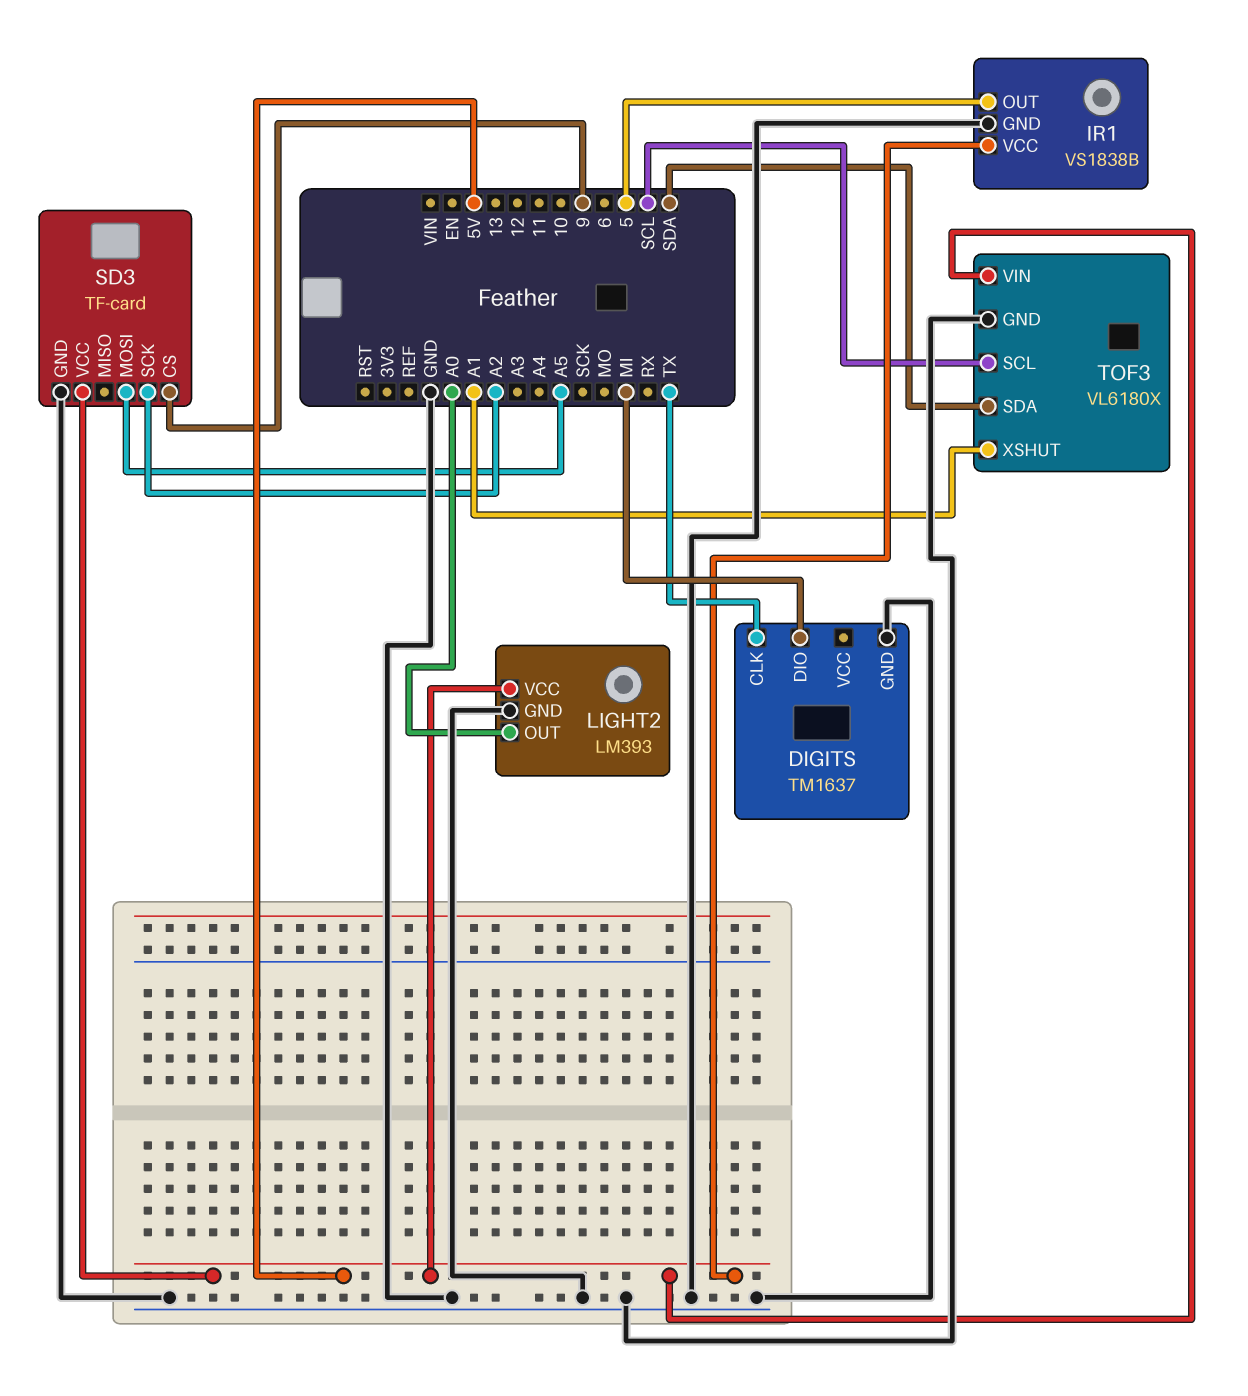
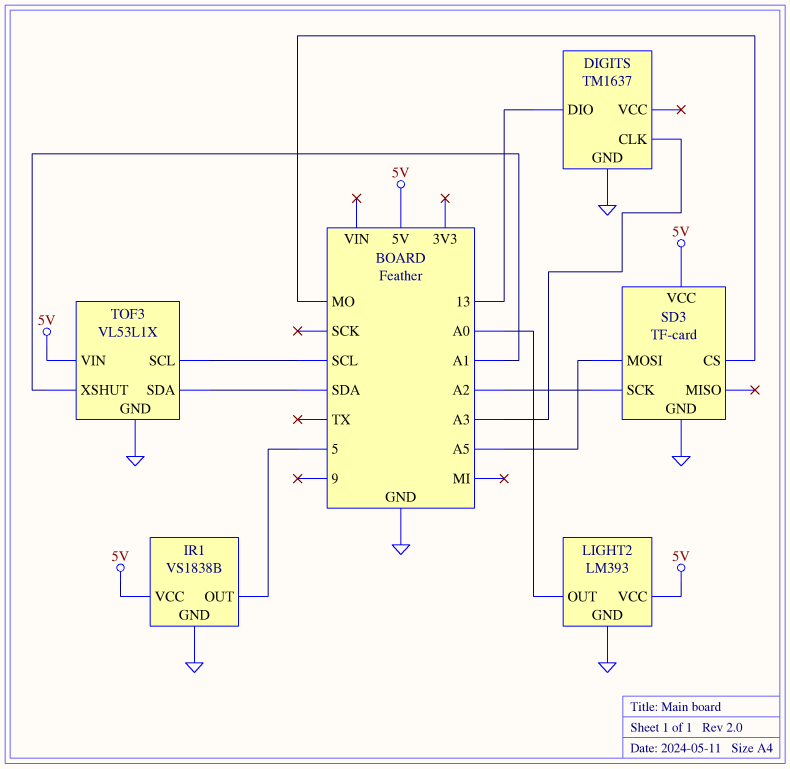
DIGITS pin CLK: TX -> A3
DIGITS pin DIO: MI -> 13
SD3 pin CS: 9 -> MO
TOF3: VL6180X -> VL53L1X

